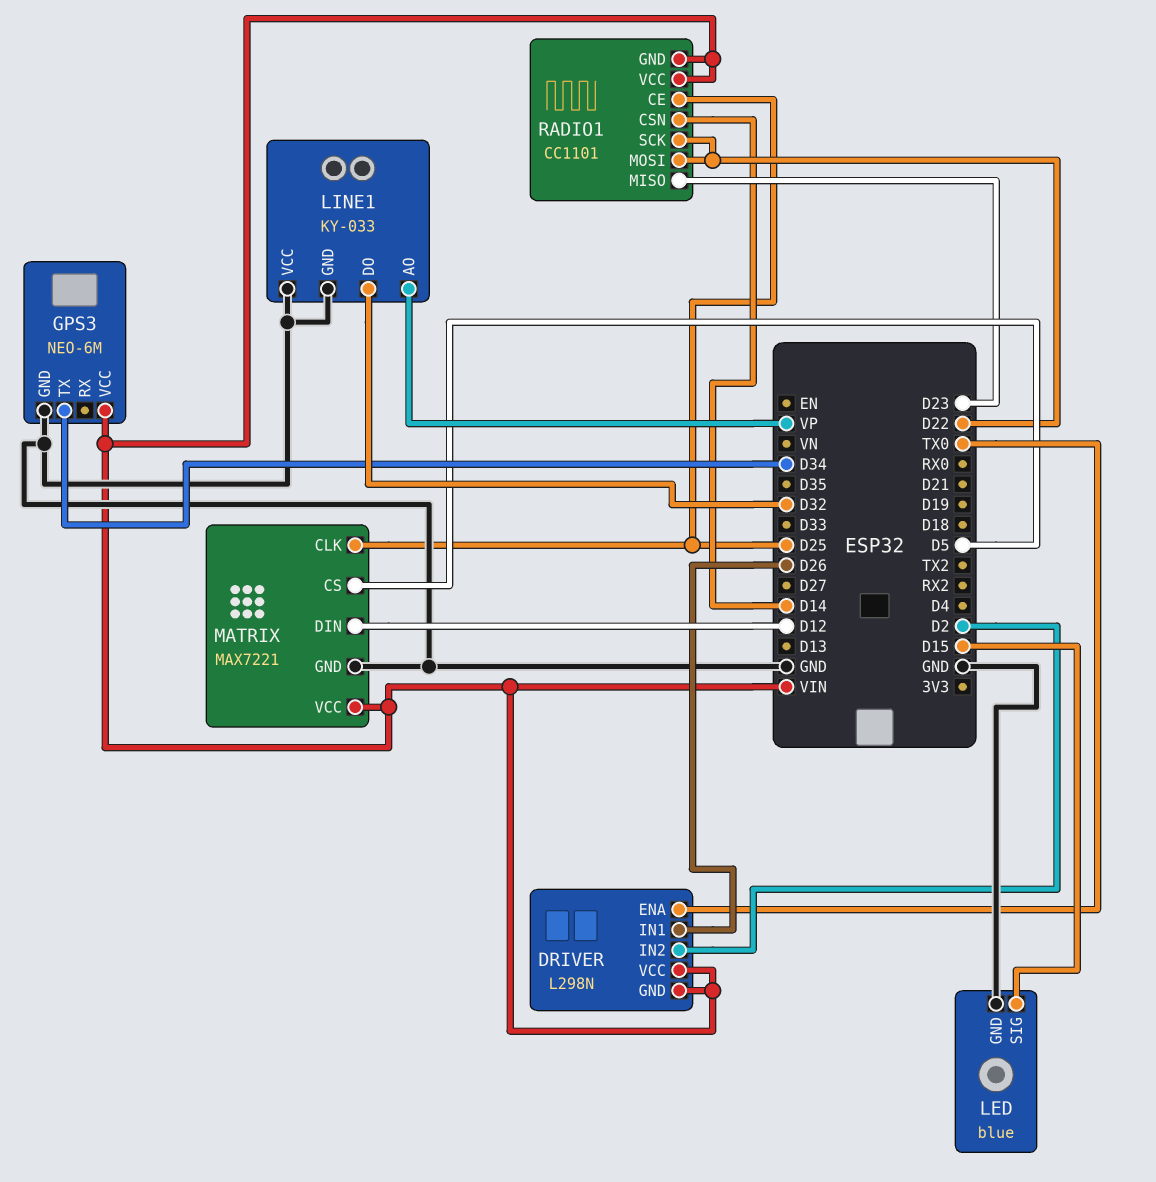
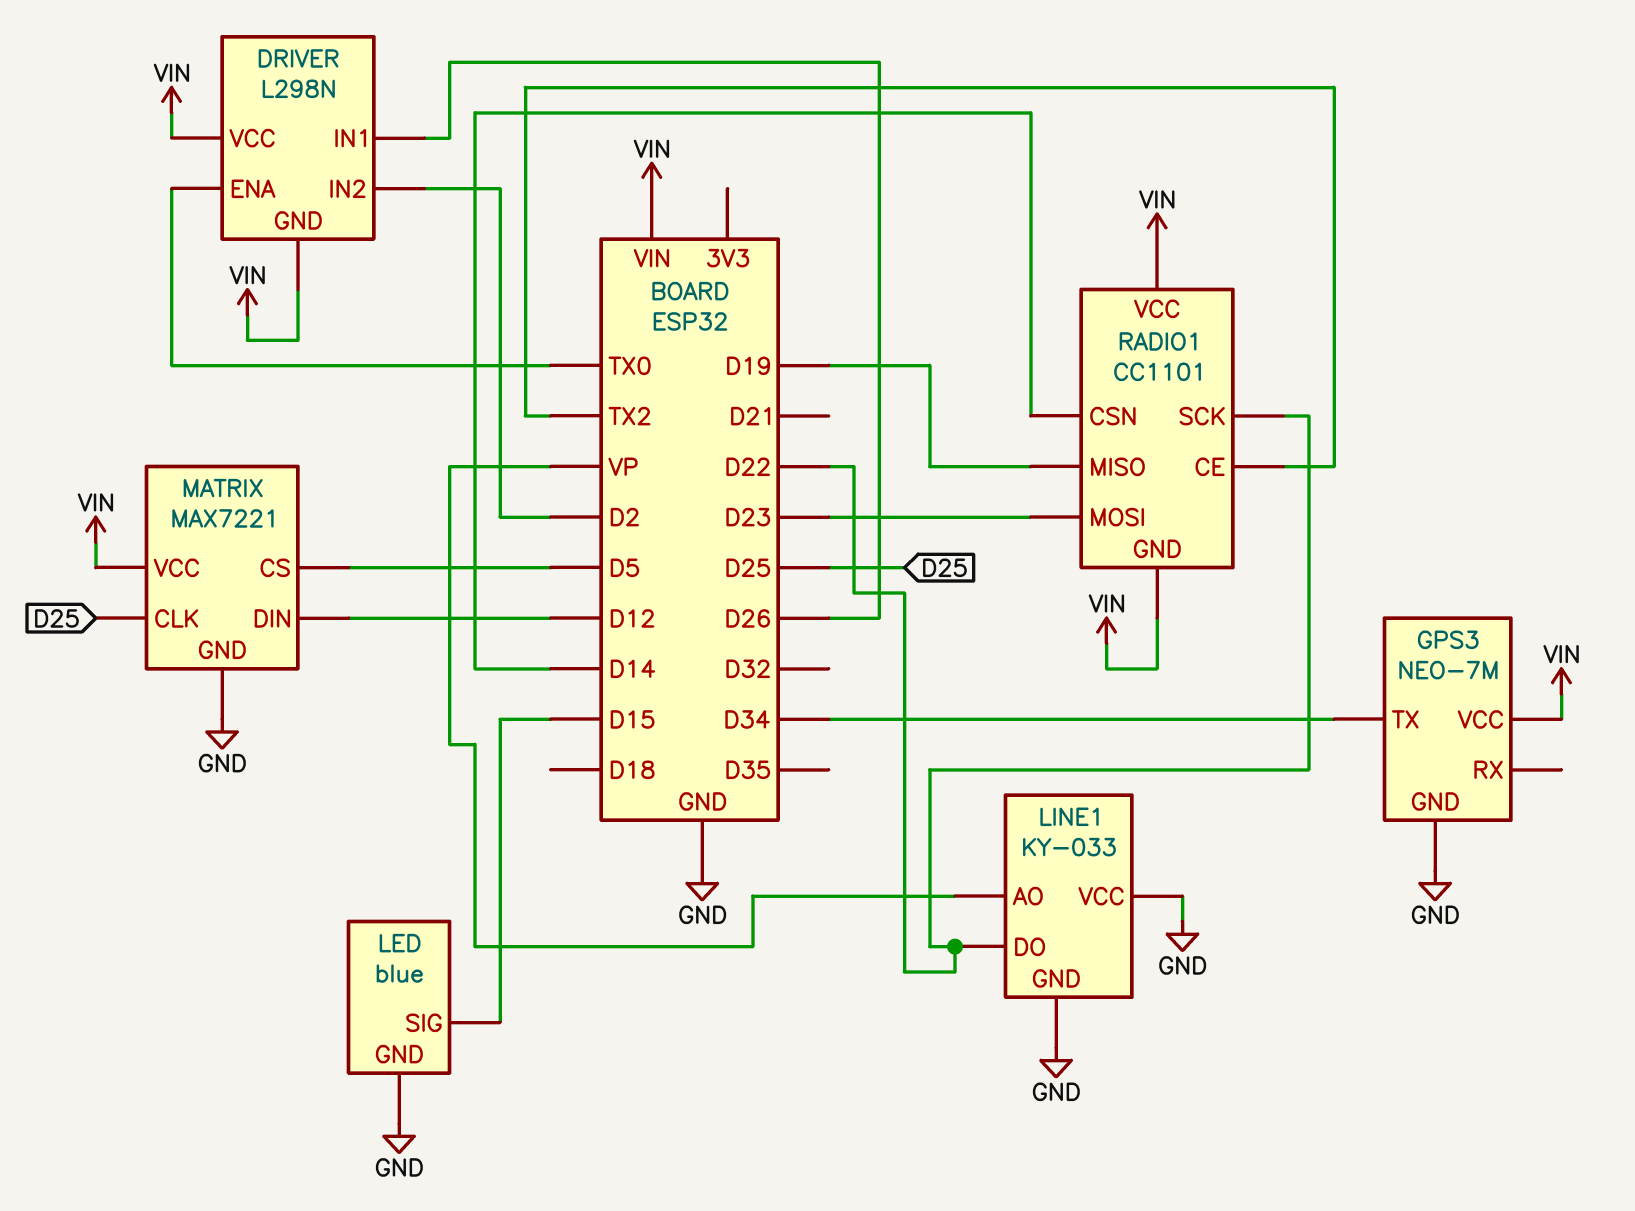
GPS3: NEO-6M -> NEO-7M
LINE1 pin DO: D32 -> D22
RADIO1 pin CE: D25 -> TX2
RADIO1 pin MISO: D23 -> D19
RADIO1 pin MOSI: D22 -> D23

